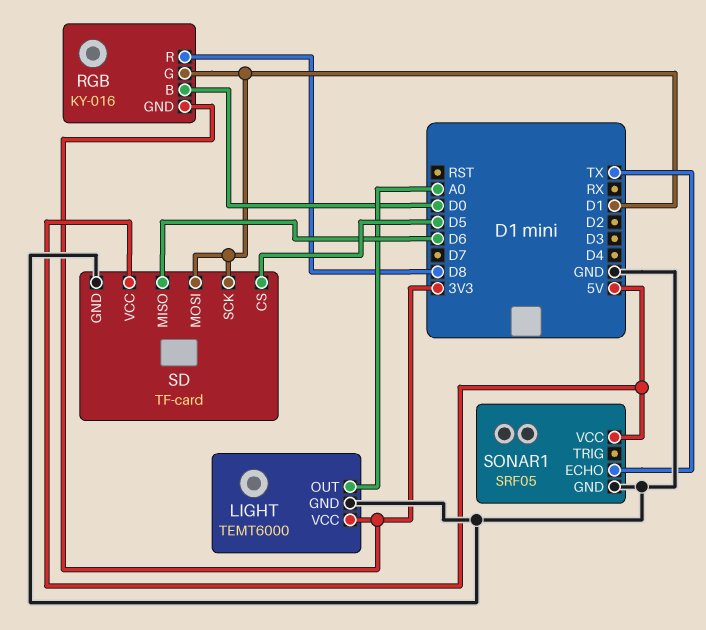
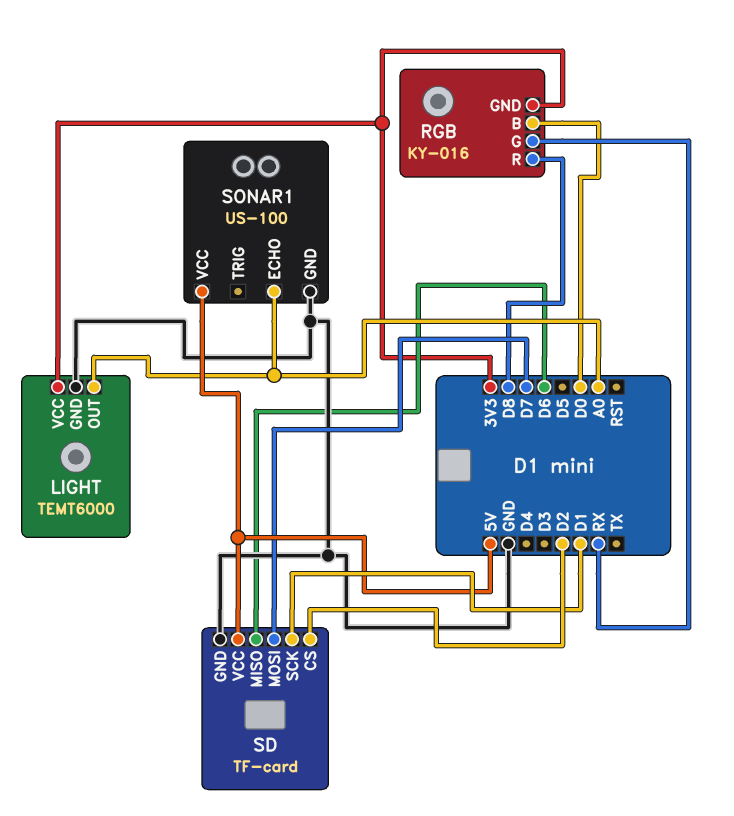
RGB pin G: D1 -> RX
SD pin CS: D5 -> D2
SD pin MOSI: D1 -> D7
SONAR1: SRF05 -> US-100
SONAR1 pin ECHO: TX -> A0

